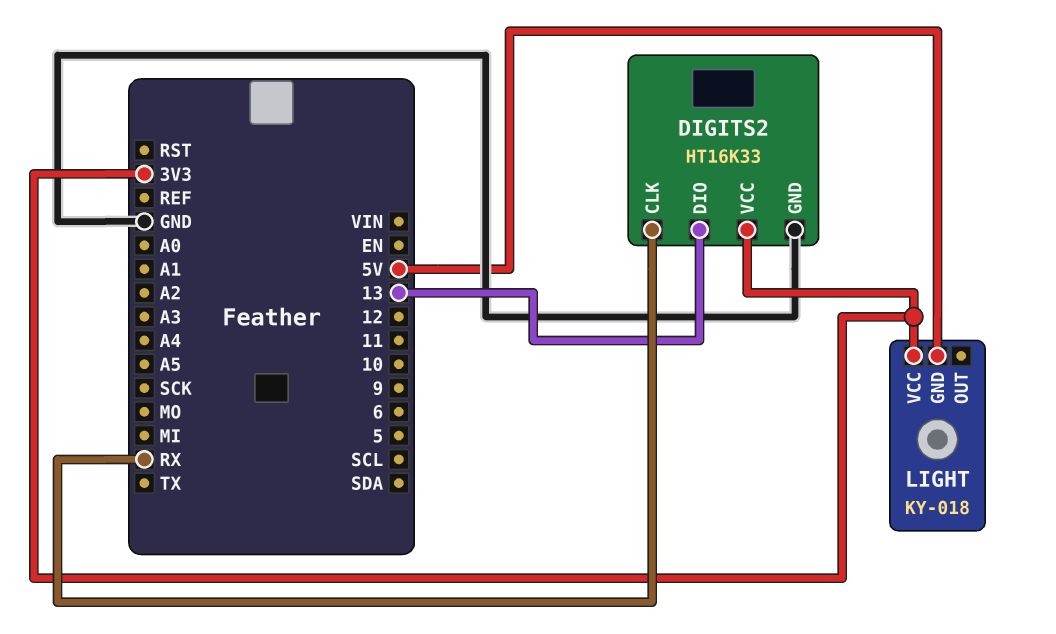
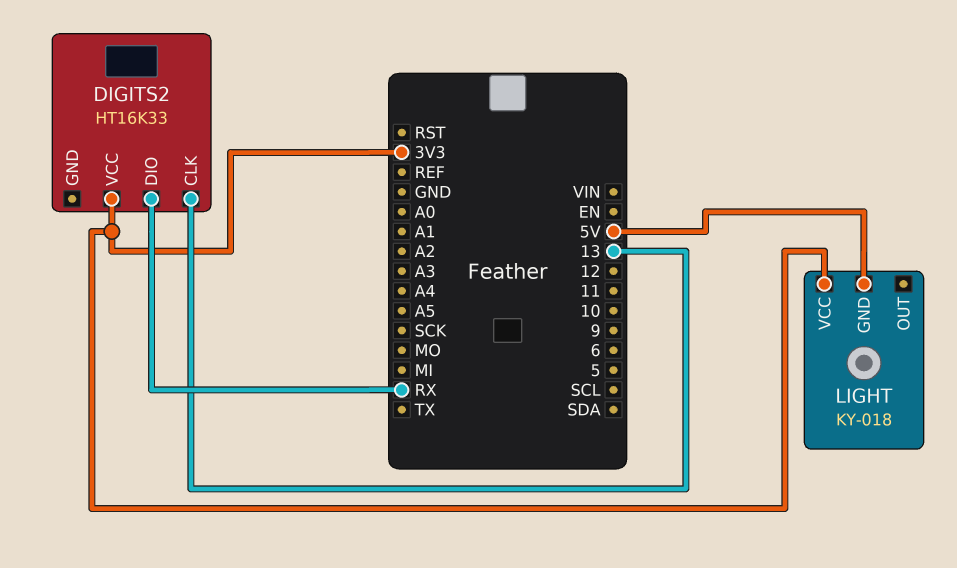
DIGITS2 pin CLK: RX -> 13
DIGITS2 pin DIO: 13 -> RX
DIGITS2 pin GND: GND -> none

